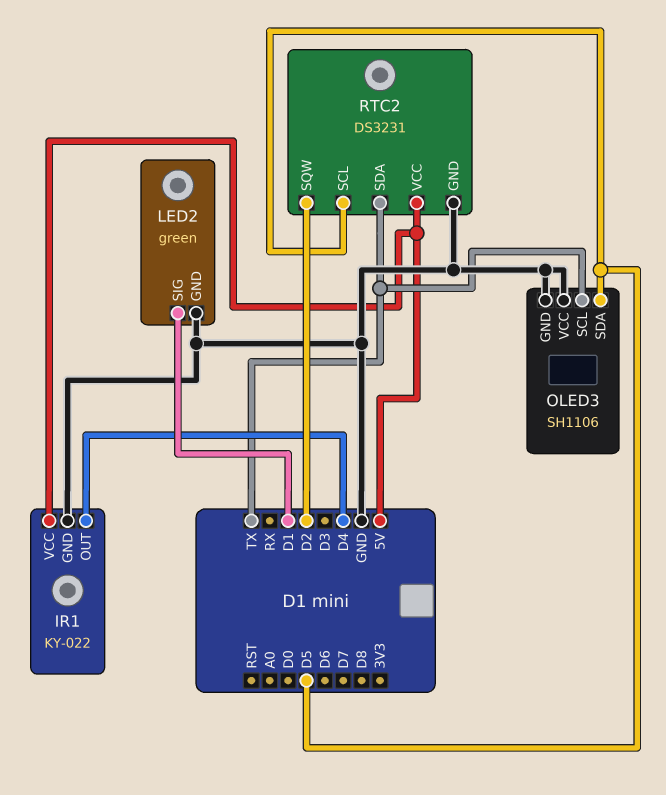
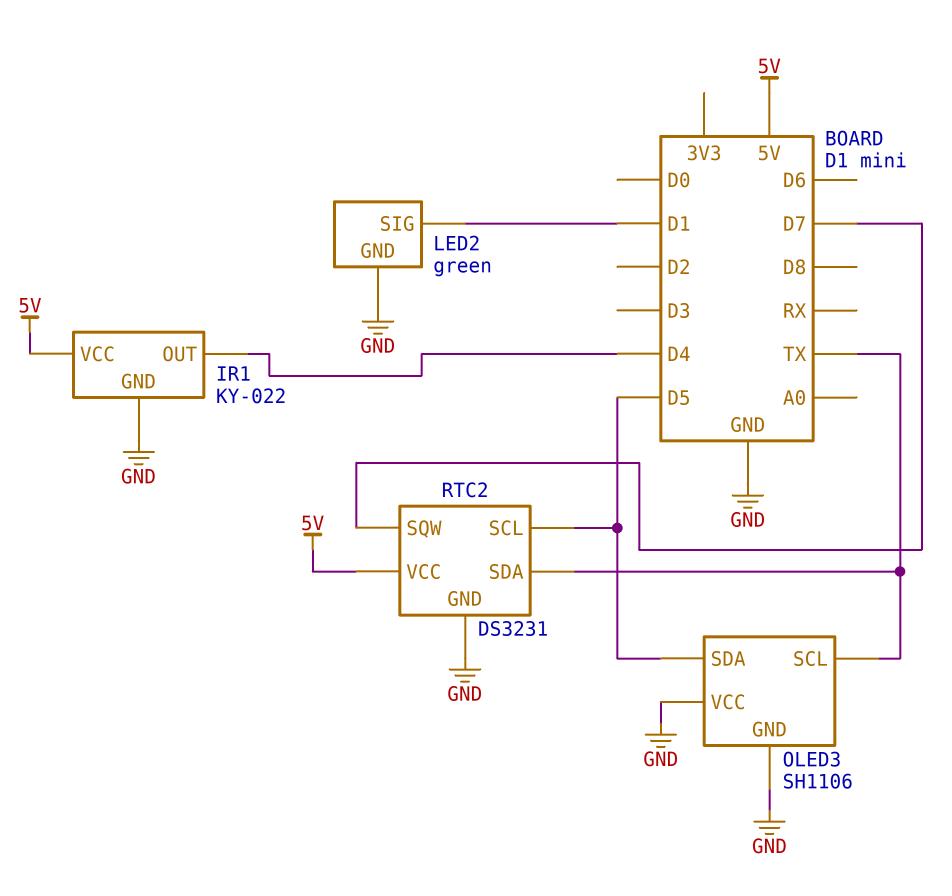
RTC2 pin SQW: D2 -> D7

